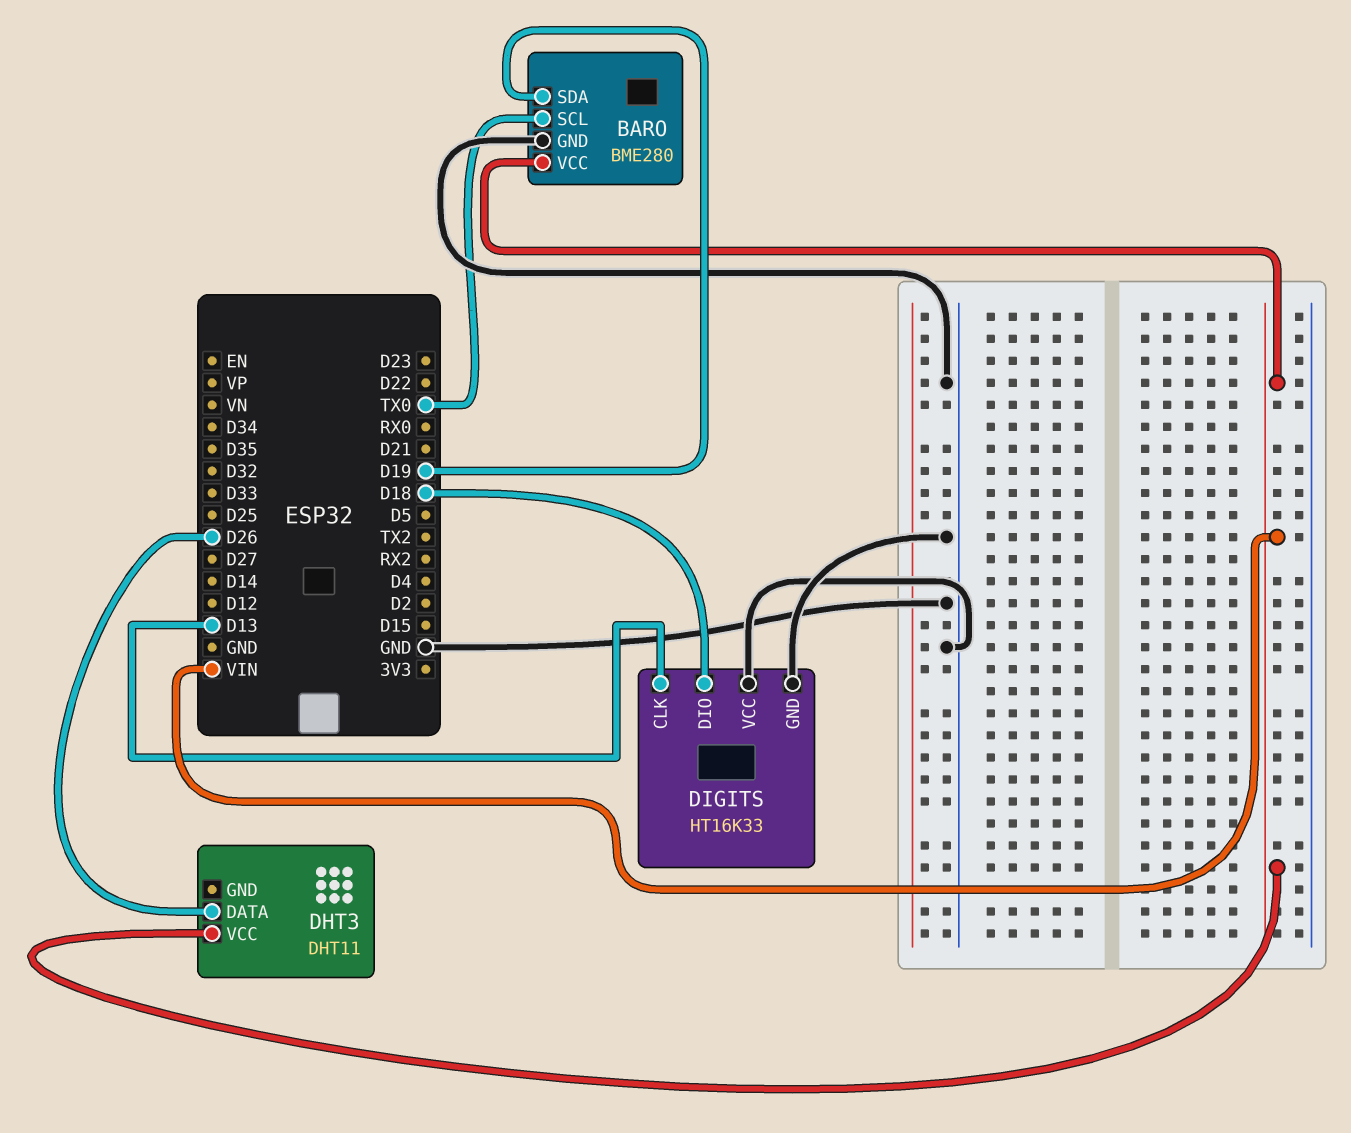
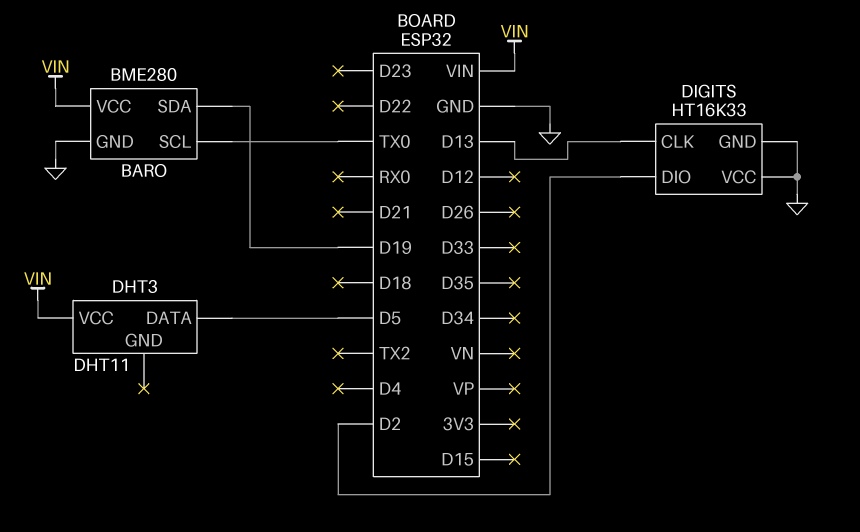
DHT3 pin DATA: D26 -> D5
DIGITS pin DIO: D18 -> D2

